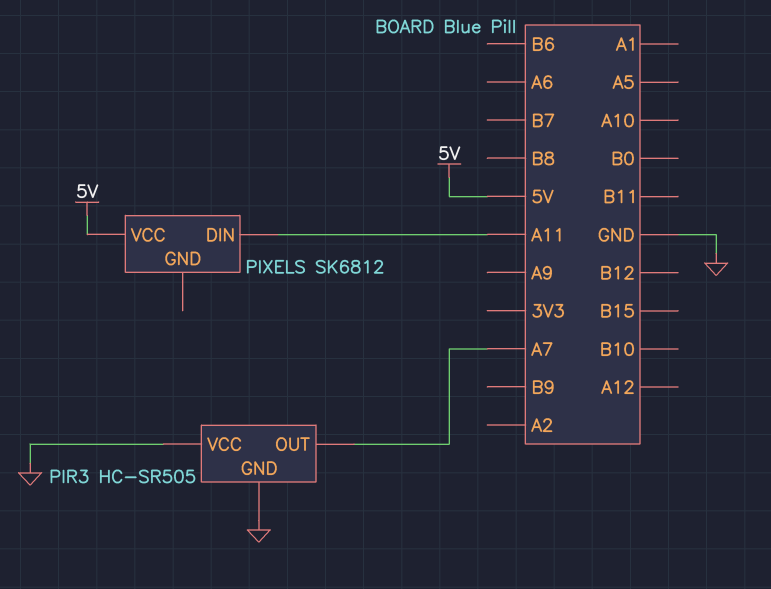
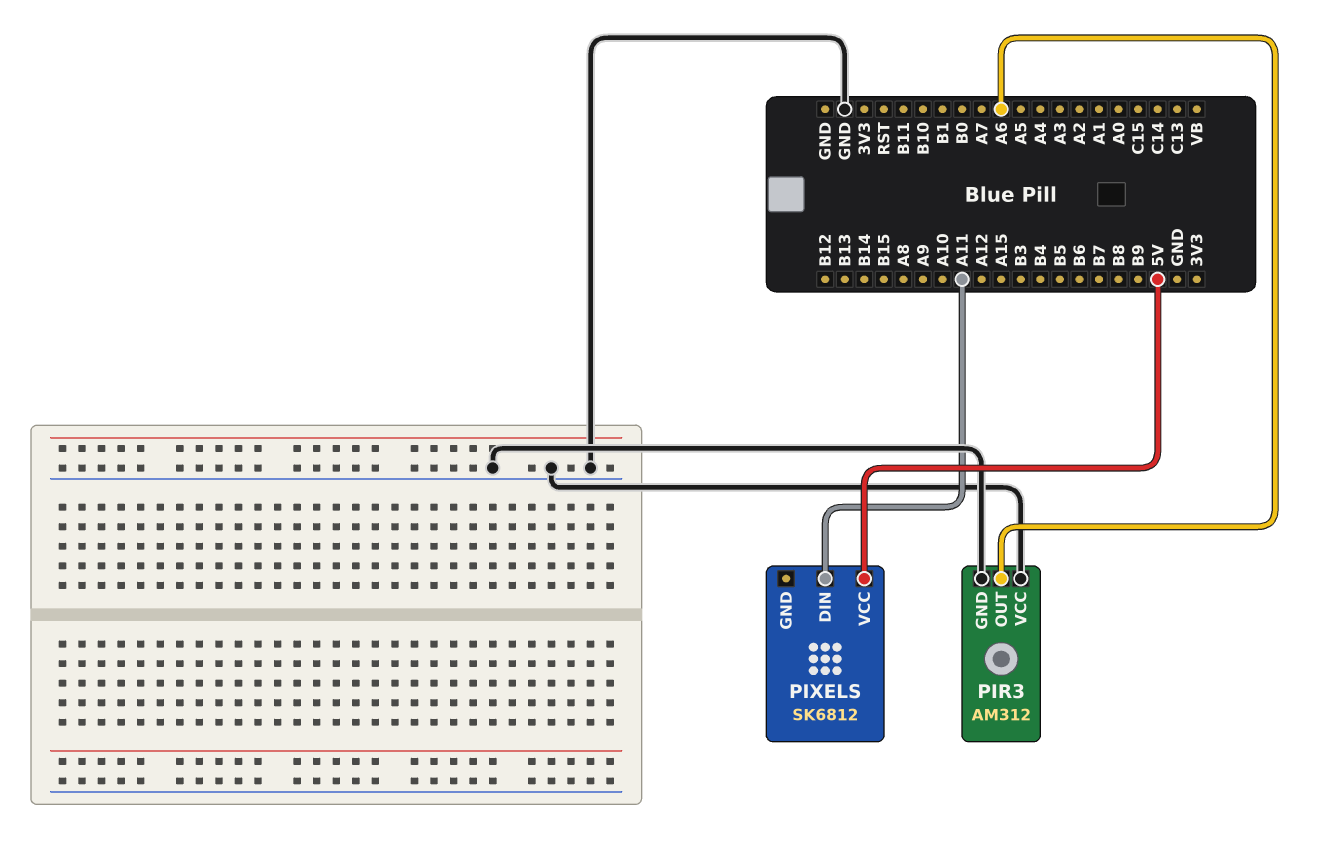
PIR3: HC-SR505 -> AM312
PIR3 pin OUT: A7 -> A6

